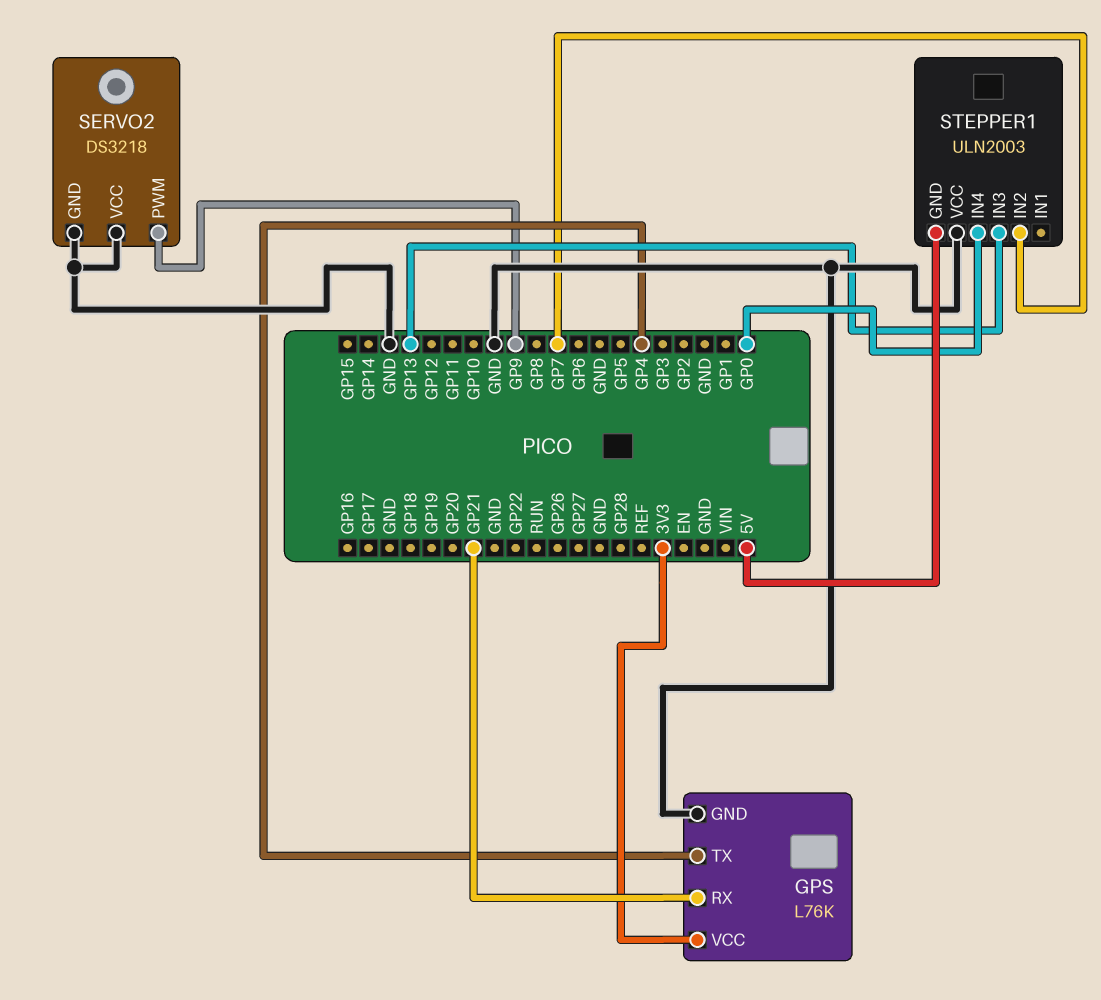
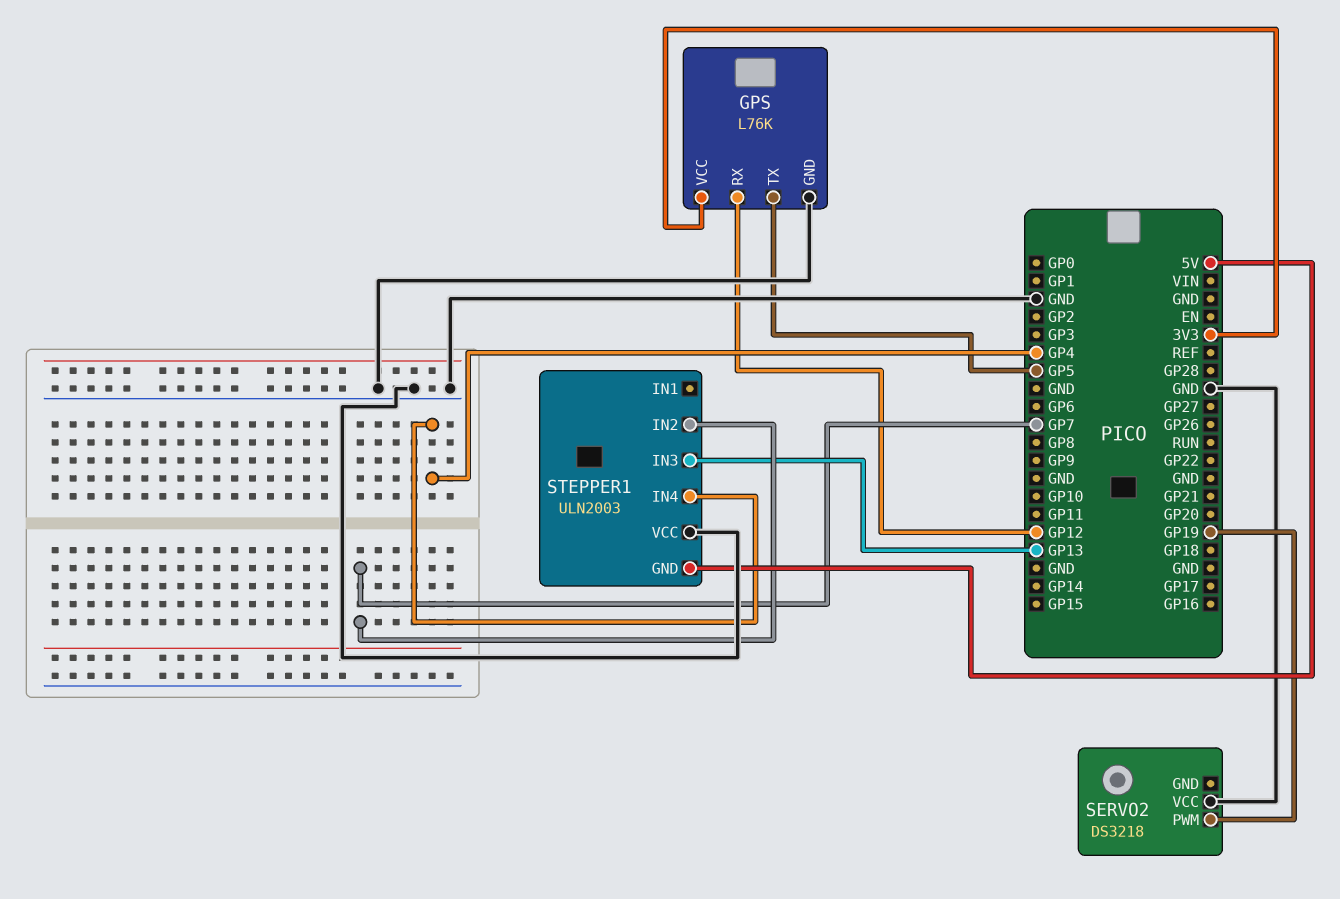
GPS pin RX: GP21 -> GP12
GPS pin TX: GP4 -> GP5
SERVO2 pin GND: GND -> none
SERVO2 pin PWM: GP9 -> GP19
STEPPER1 pin IN4: GP0 -> GP4

